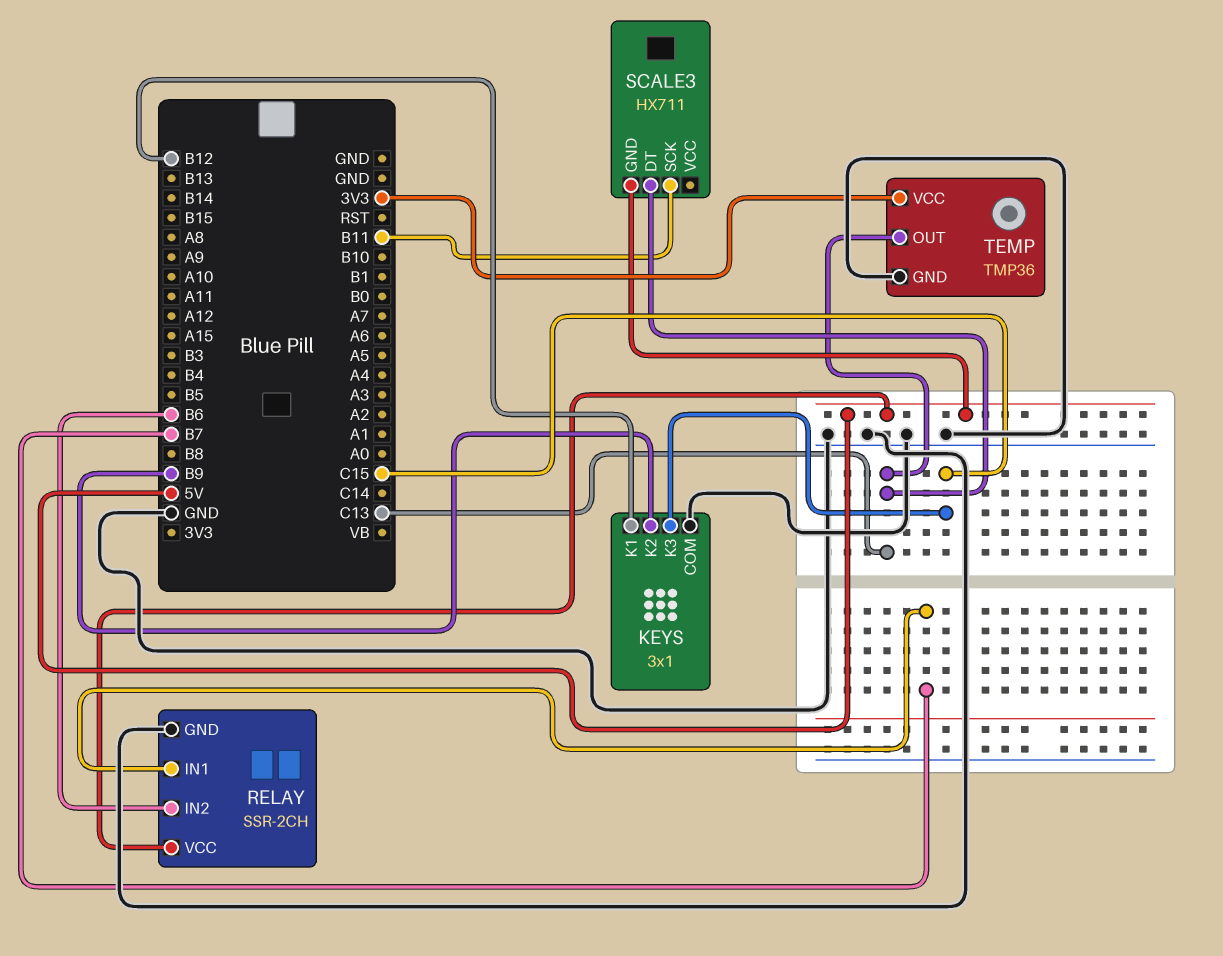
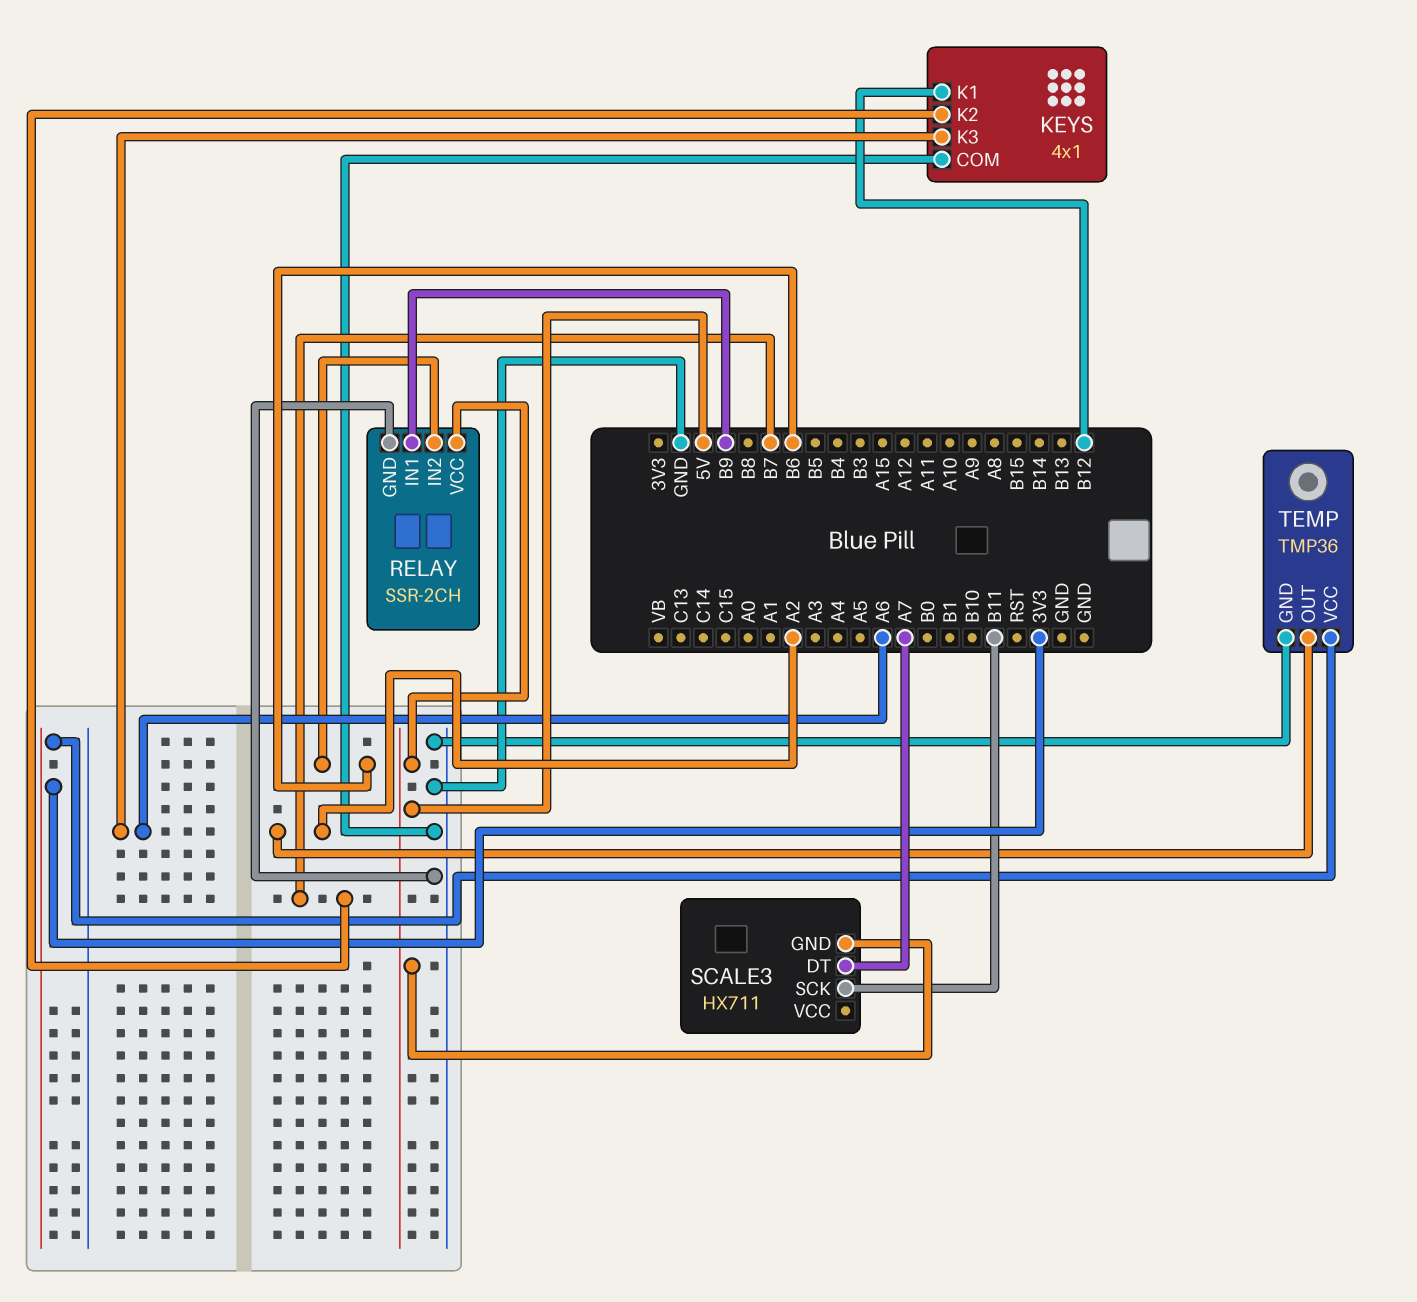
KEYS: 3x1 -> 4x1
KEYS pin K2: B9 -> B7
KEYS pin K3: C15 -> A6
RELAY pin IN1: B7 -> B9
SCALE3 pin DT: C13 -> A7
TEMP pin OUT: C13 -> A2

